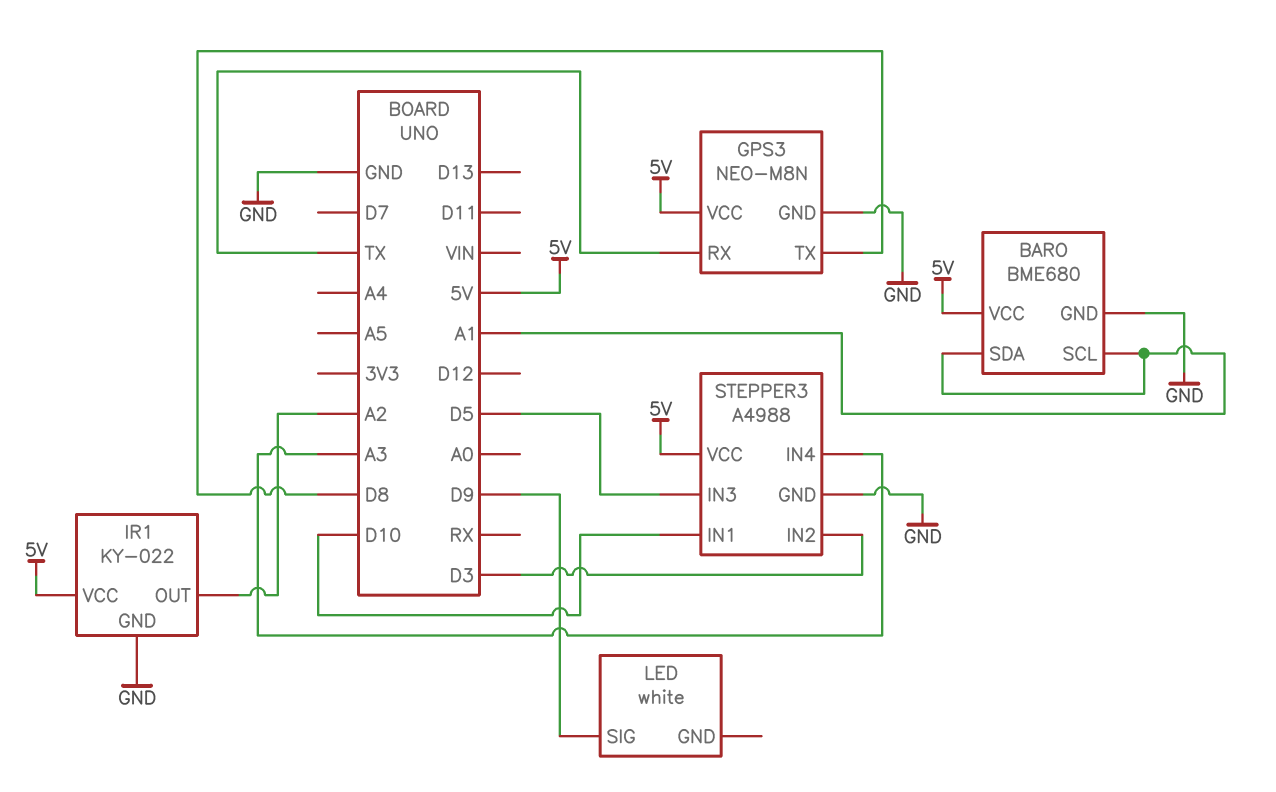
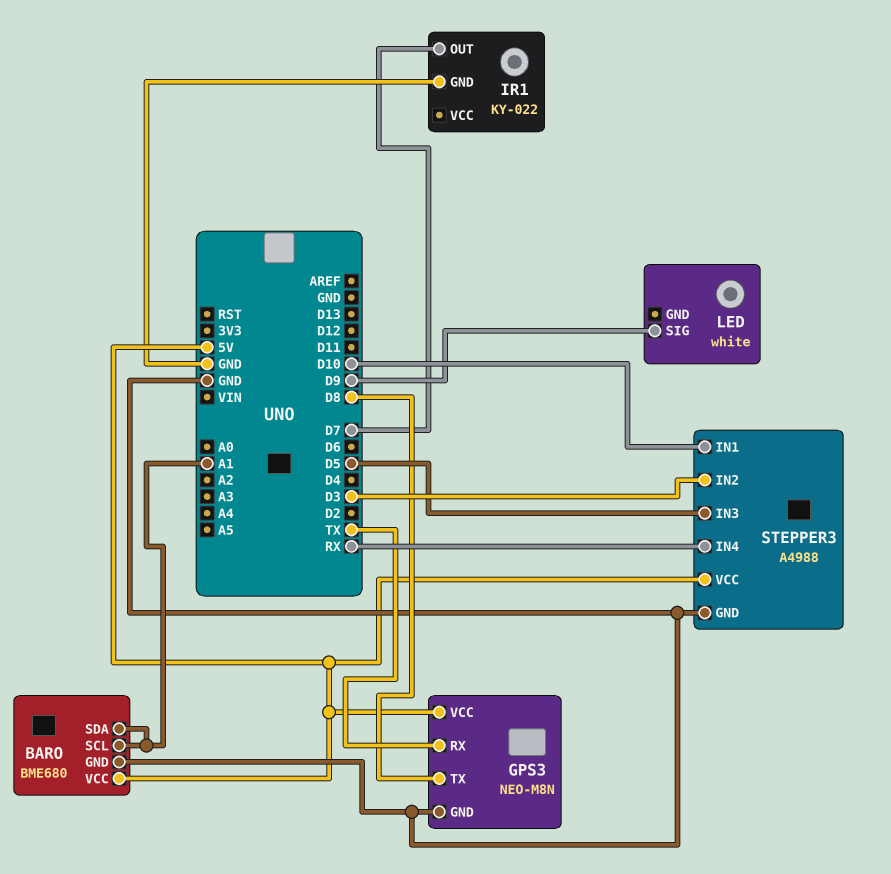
IR1 pin OUT: A2 -> D7
IR1 pin VCC: 5V -> none
STEPPER3 pin IN4: A3 -> RX

